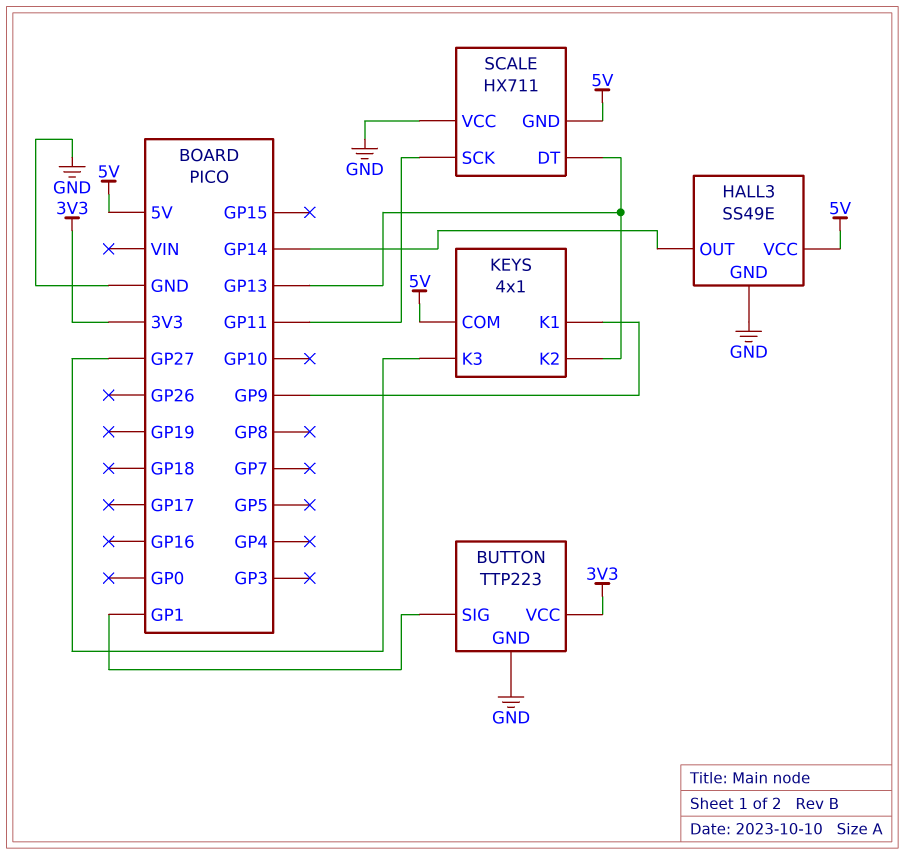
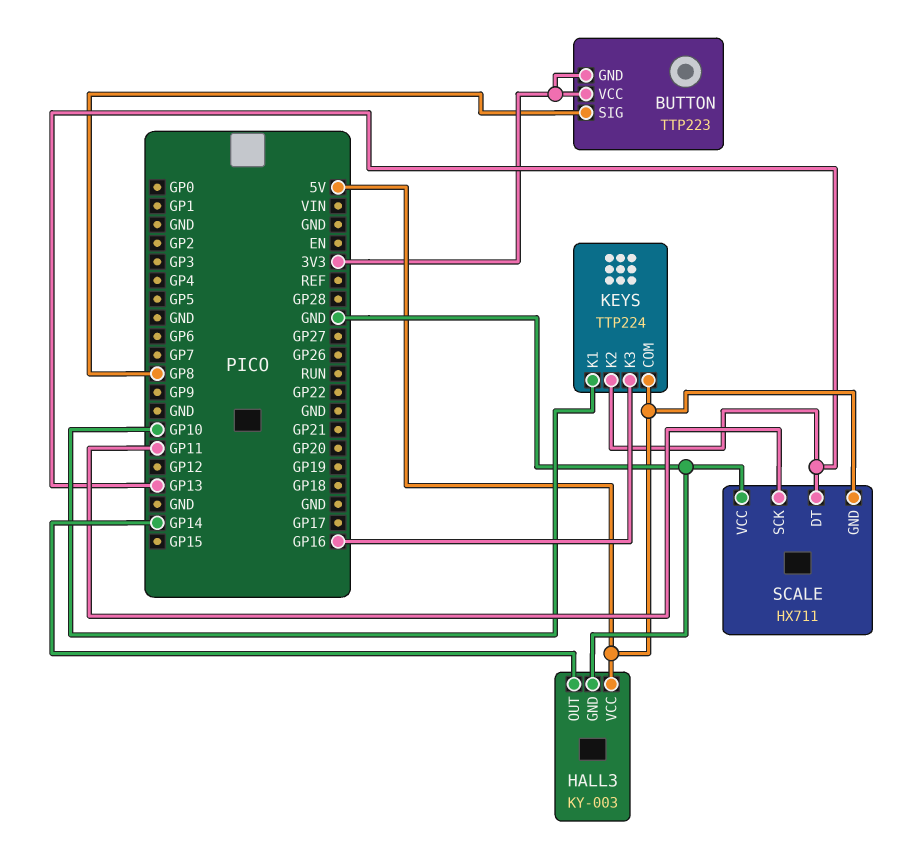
BUTTON pin GND: GND -> 3V3
BUTTON pin SIG: GP1 -> GP8
HALL3: SS49E -> KY-003
KEYS: 4x1 -> TTP224
KEYS pin K1: GP9 -> GP10
KEYS pin K3: GP27 -> GP16

